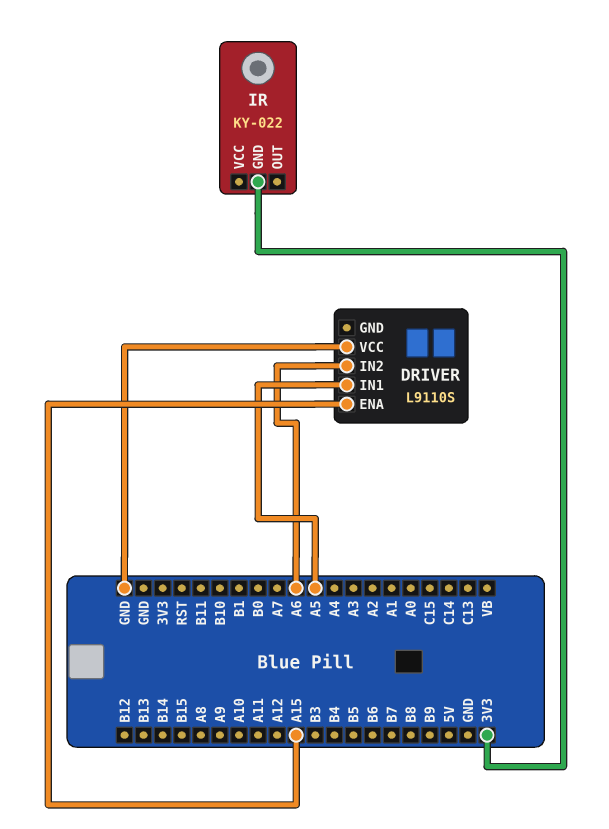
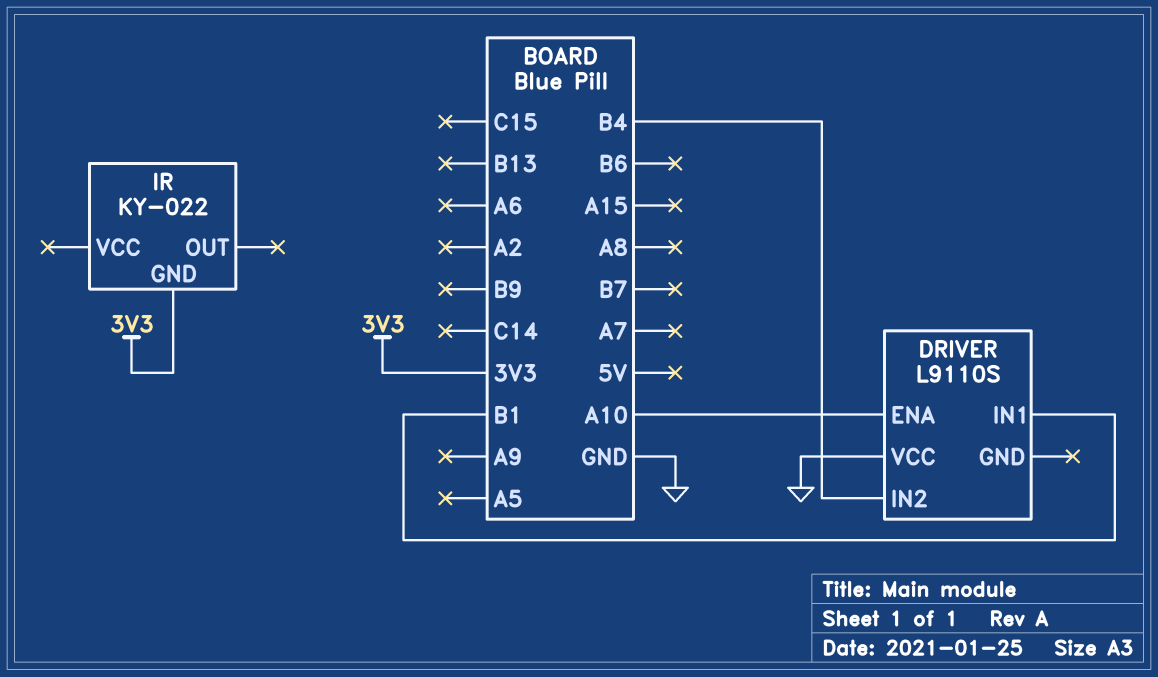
DRIVER pin ENA: A15 -> A10
DRIVER pin IN1: A5 -> B1
DRIVER pin IN2: A6 -> B4

